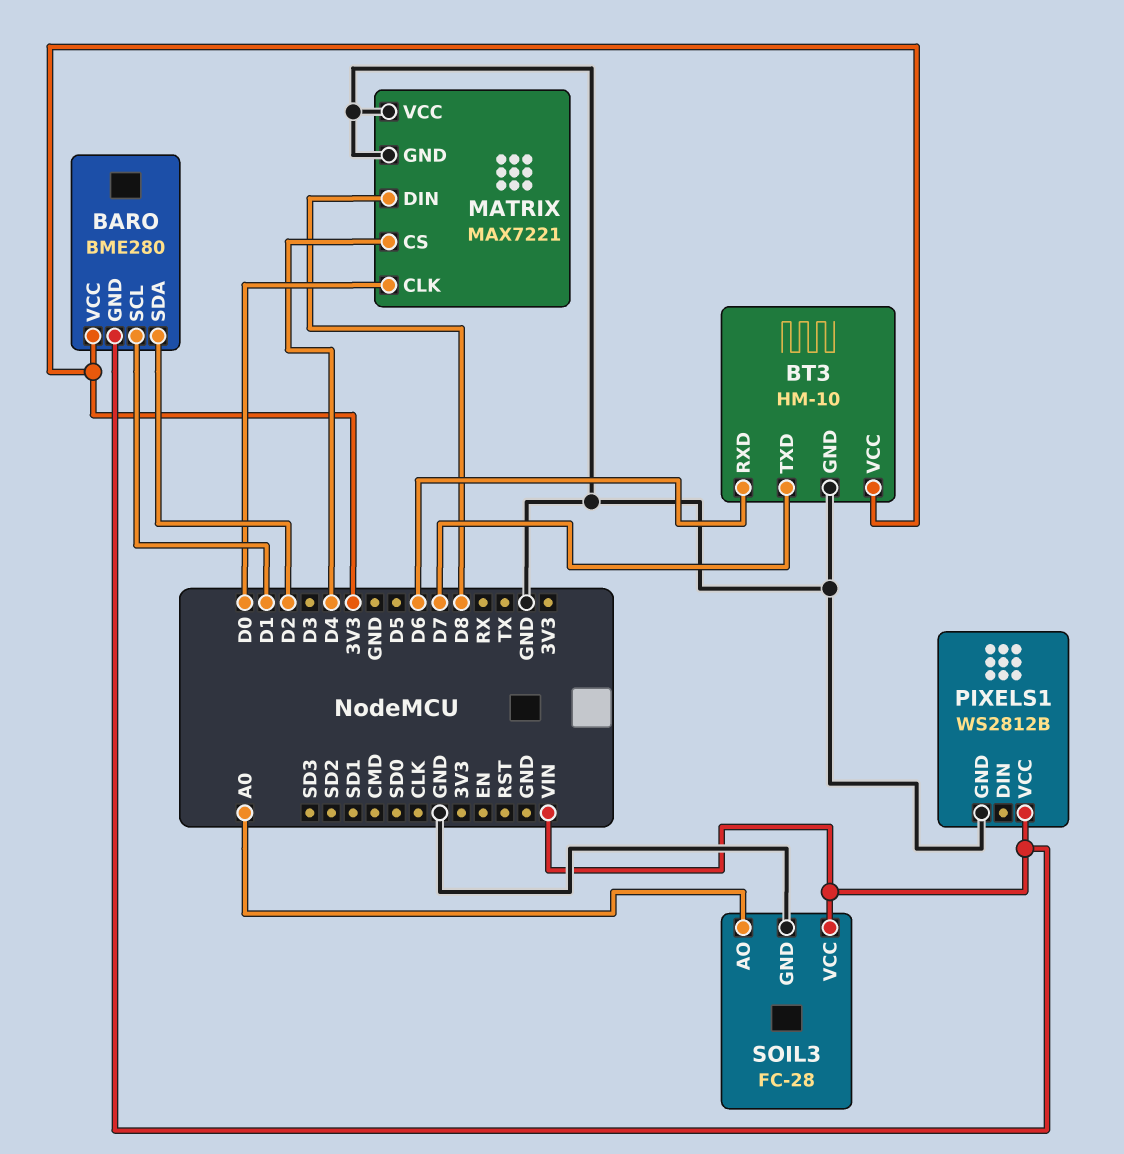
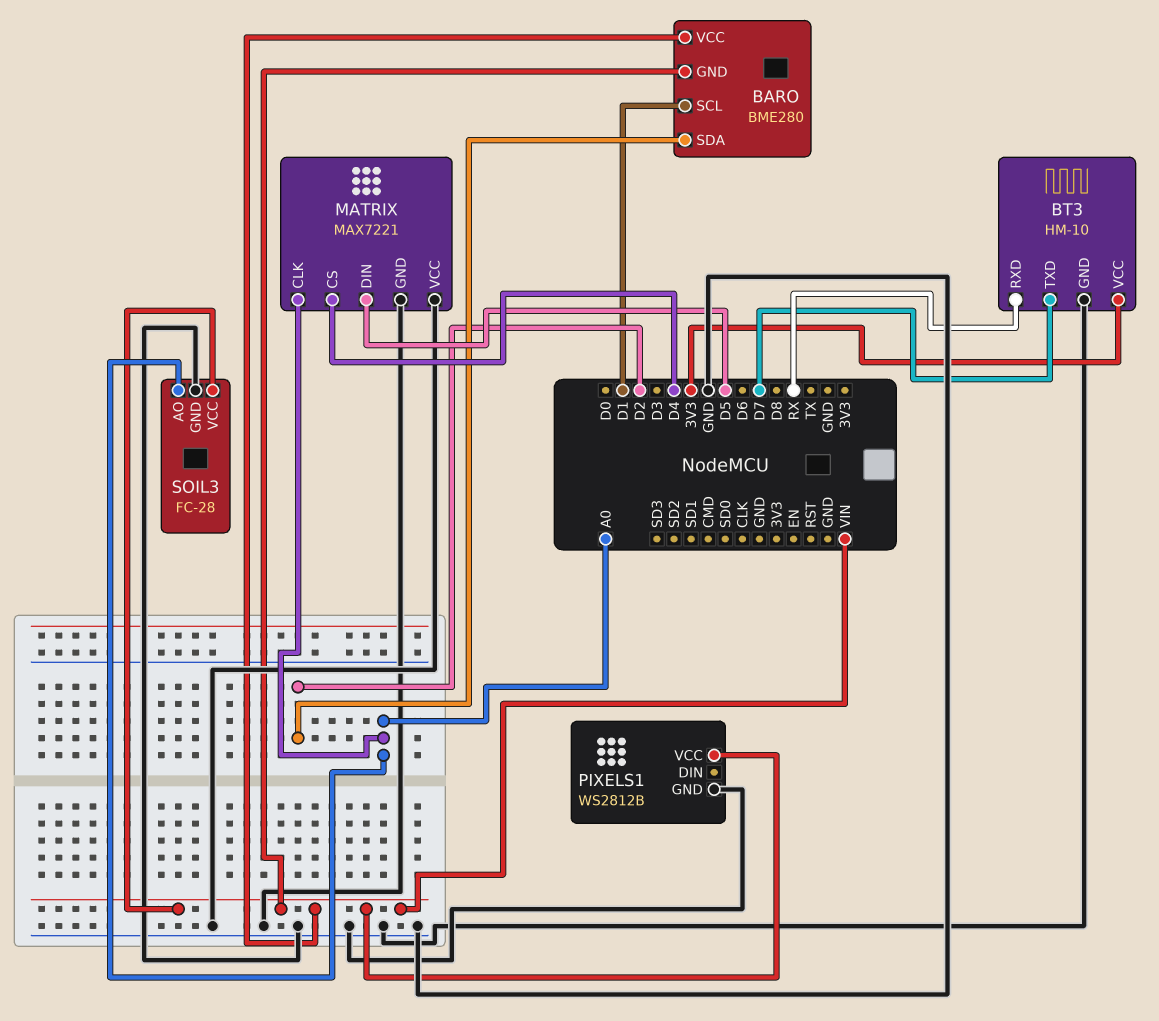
BARO pin VCC: 3V3 -> VIN
BT3 pin RXD: D6 -> RX
MATRIX pin CLK: D0 -> A0
MATRIX pin DIN: D8 -> D5

